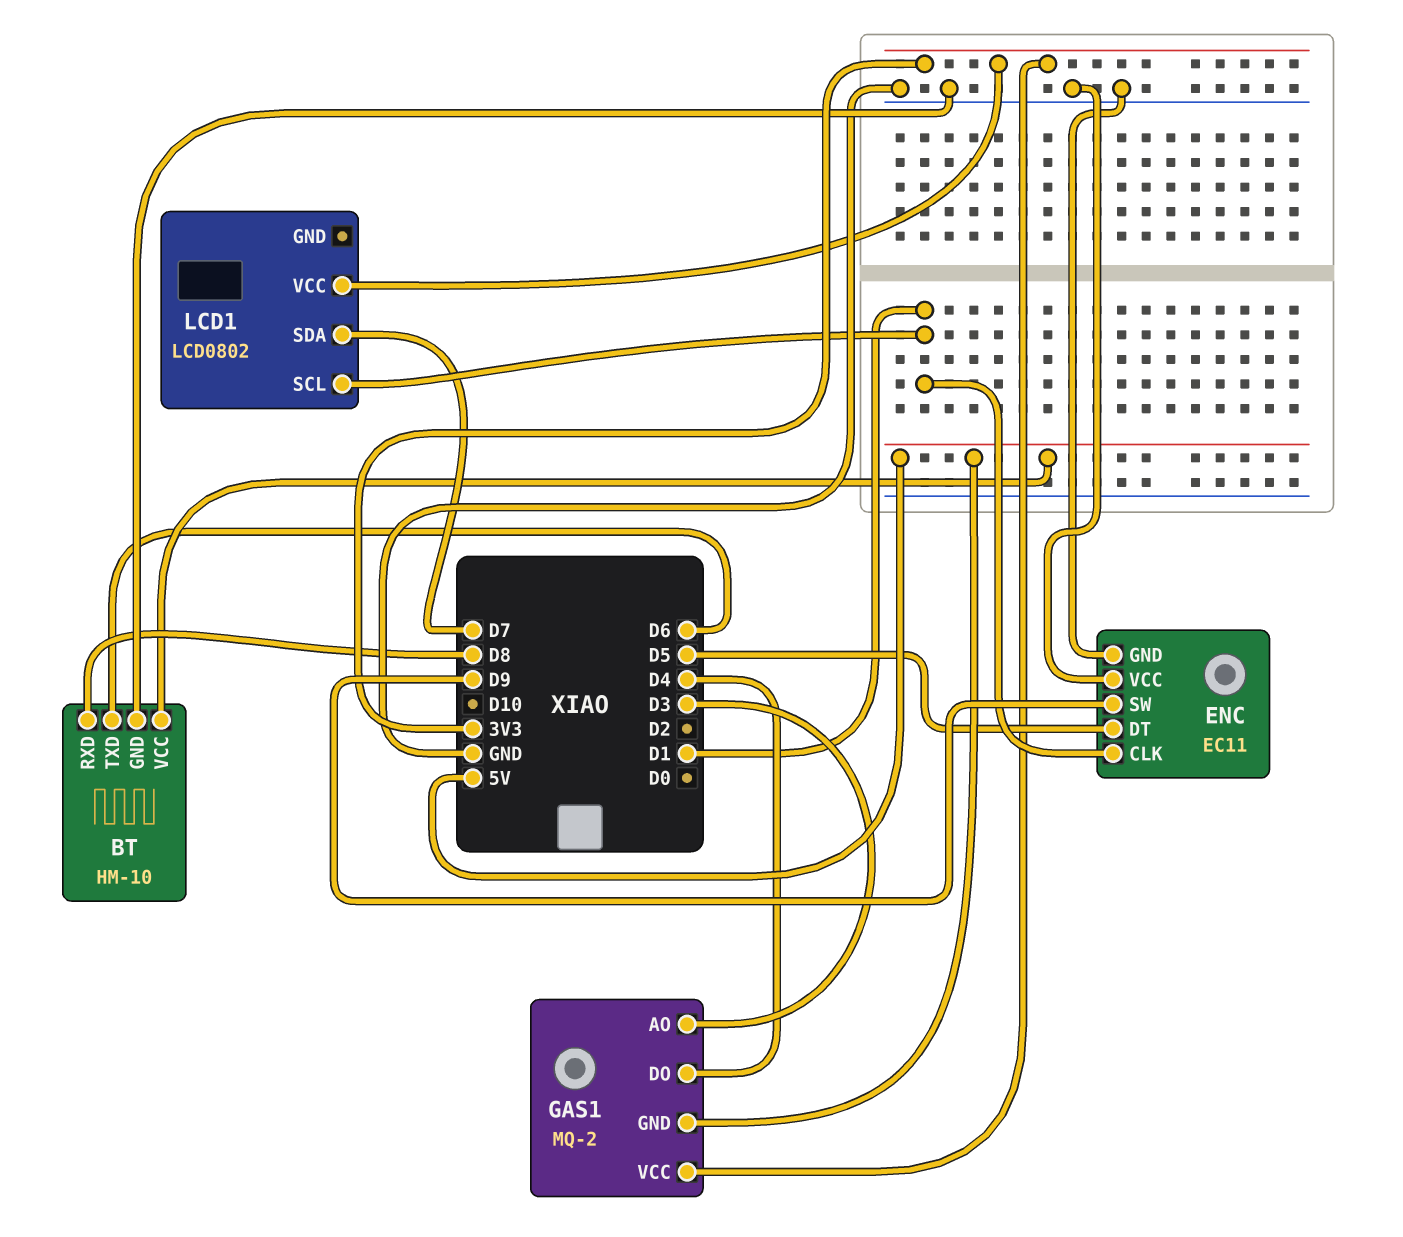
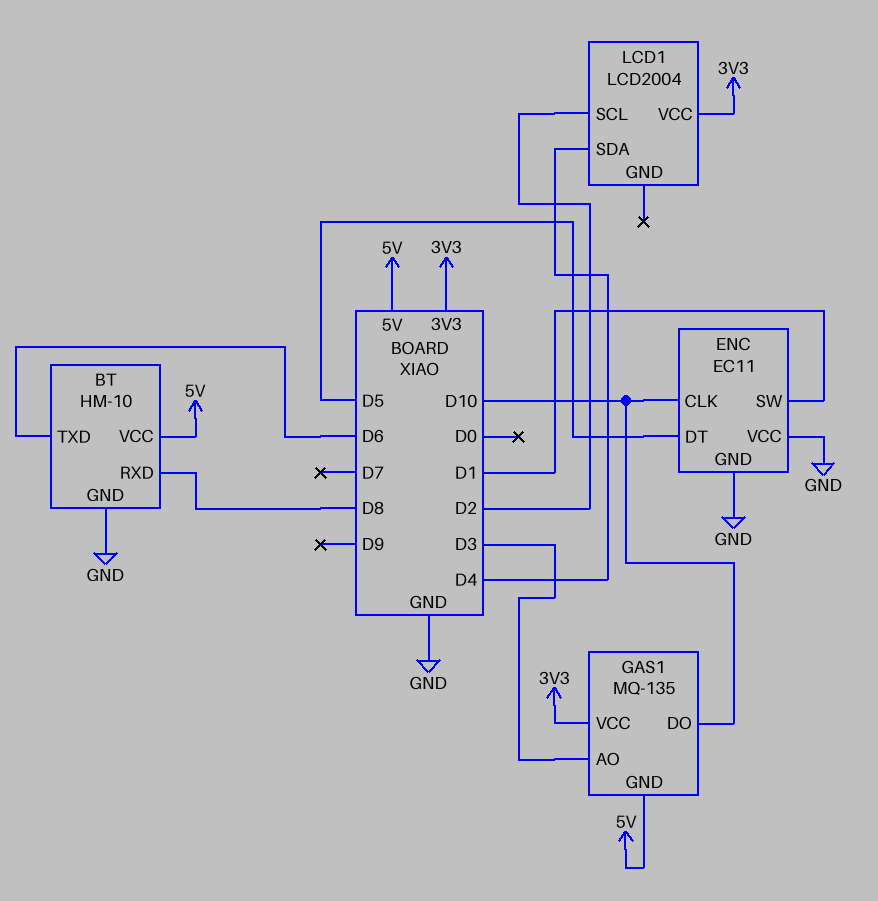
ENC pin CLK: D1 -> D10
ENC pin SW: D9 -> D1
GAS1: MQ-2 -> MQ-135
GAS1 pin DO: D4 -> D10
LCD1: LCD0802 -> LCD2004
LCD1 pin SCL: D1 -> D2
LCD1 pin SDA: D7 -> D4

